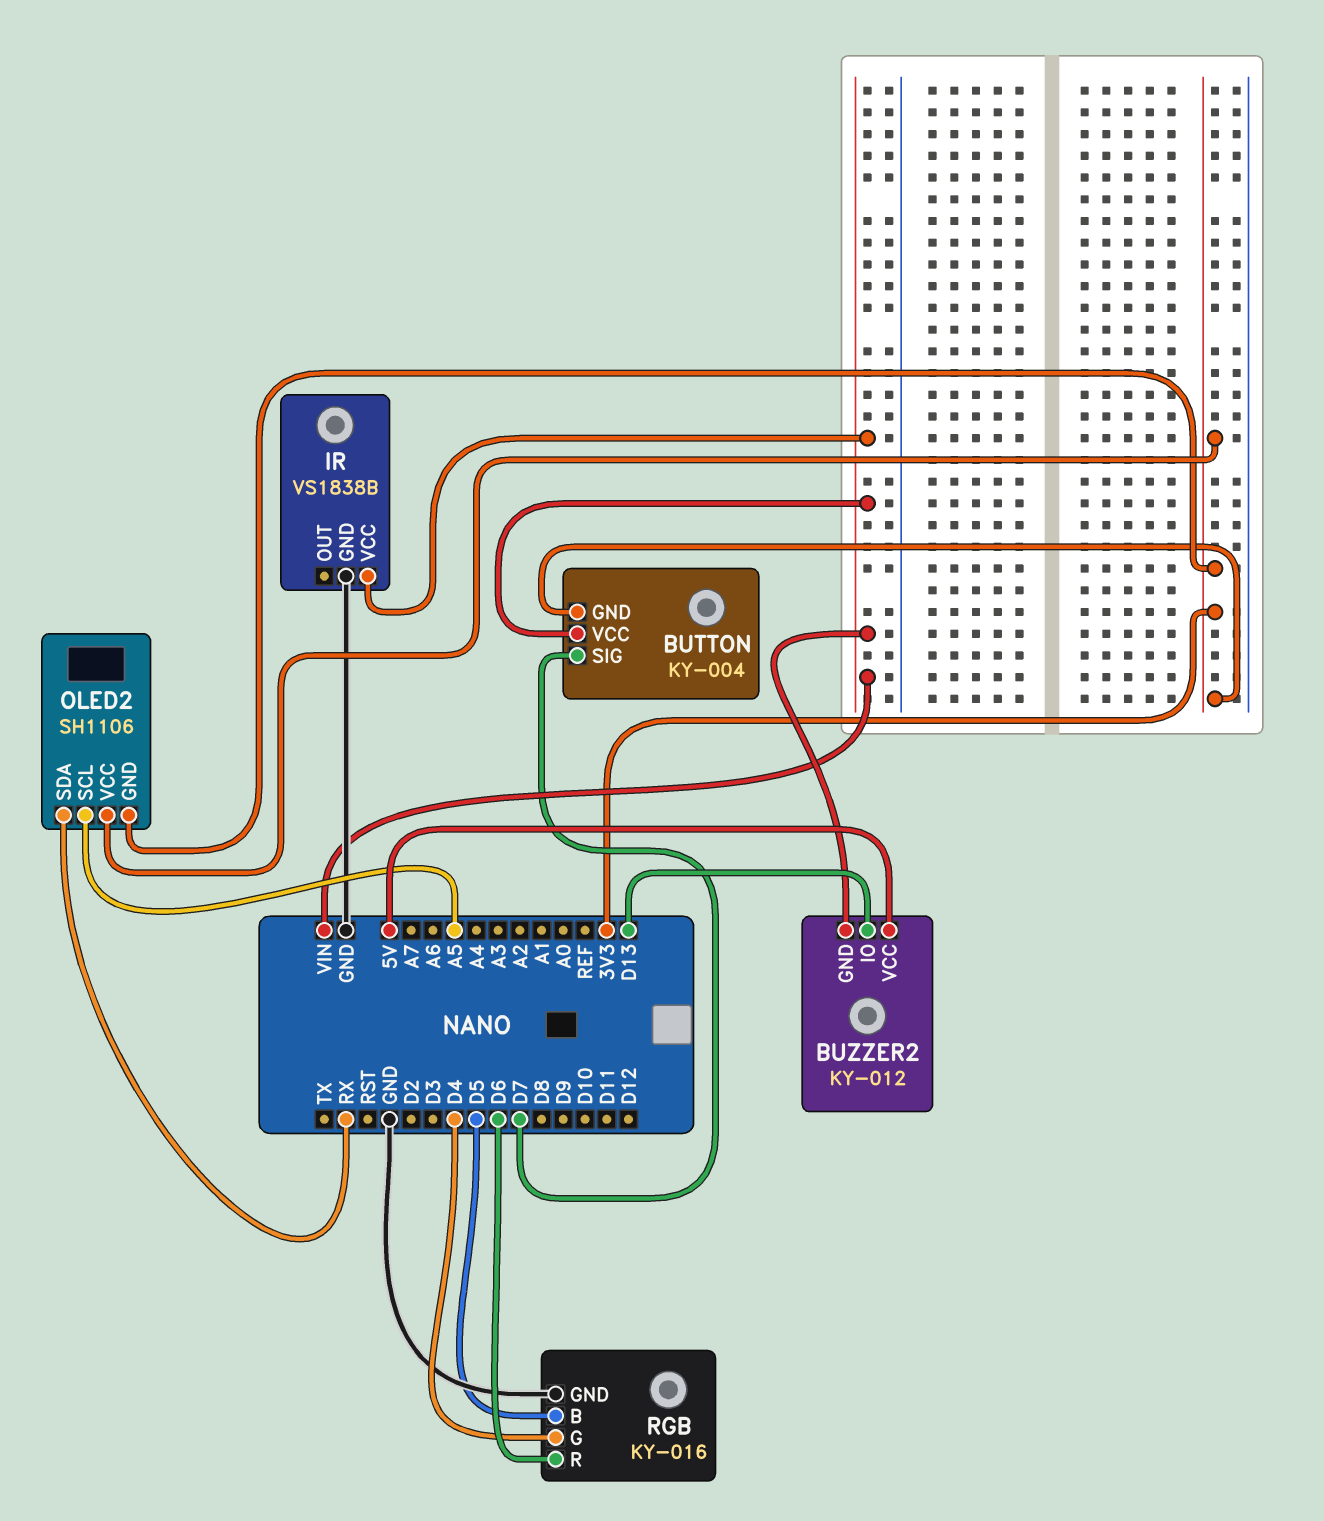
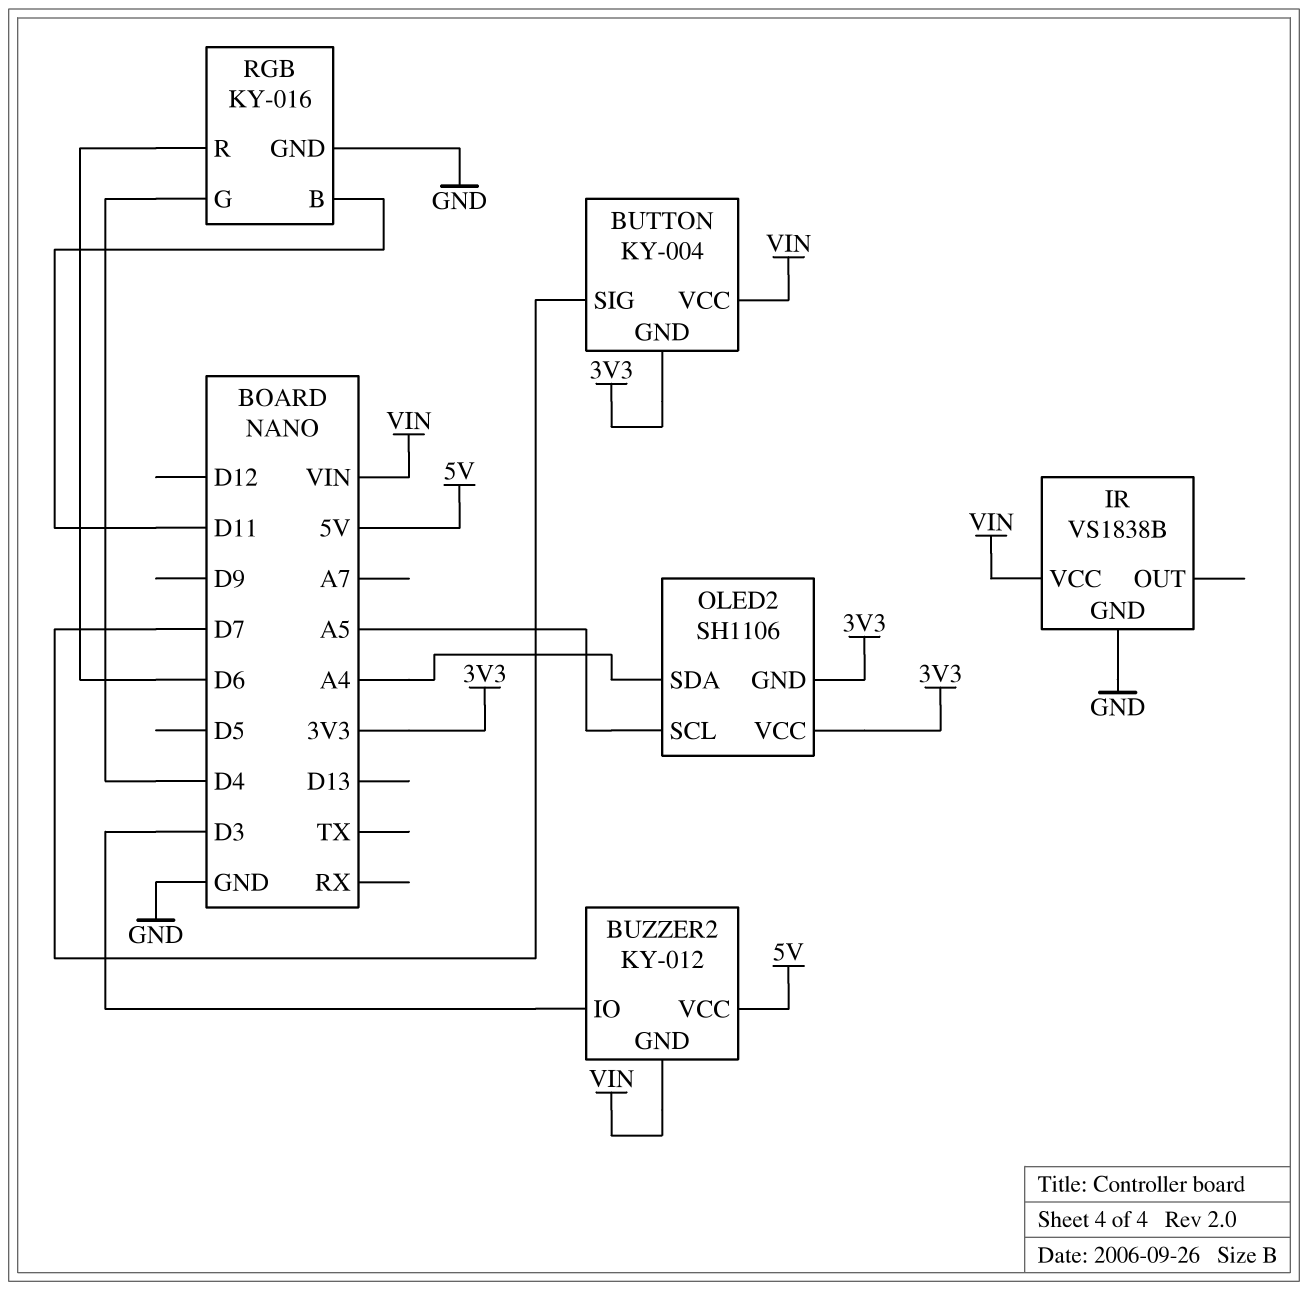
BUZZER2 pin IO: D13 -> D3
OLED2 pin SDA: RX -> A4
RGB pin B: D5 -> D11

